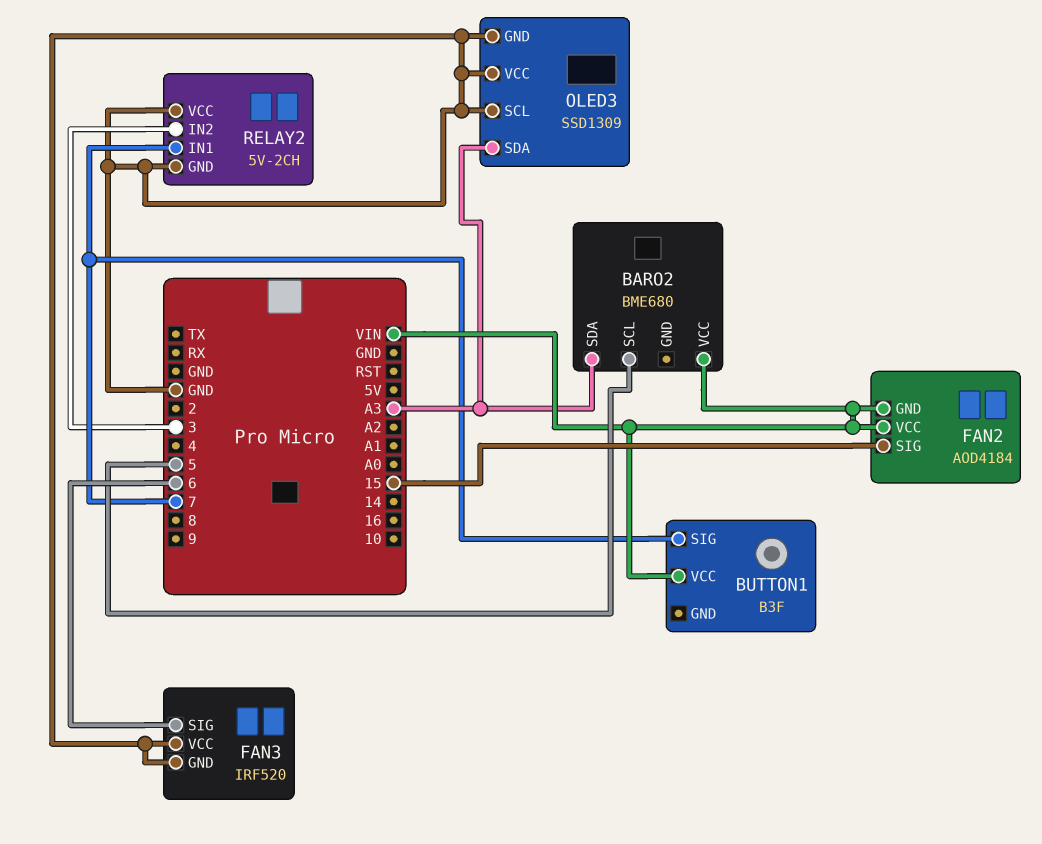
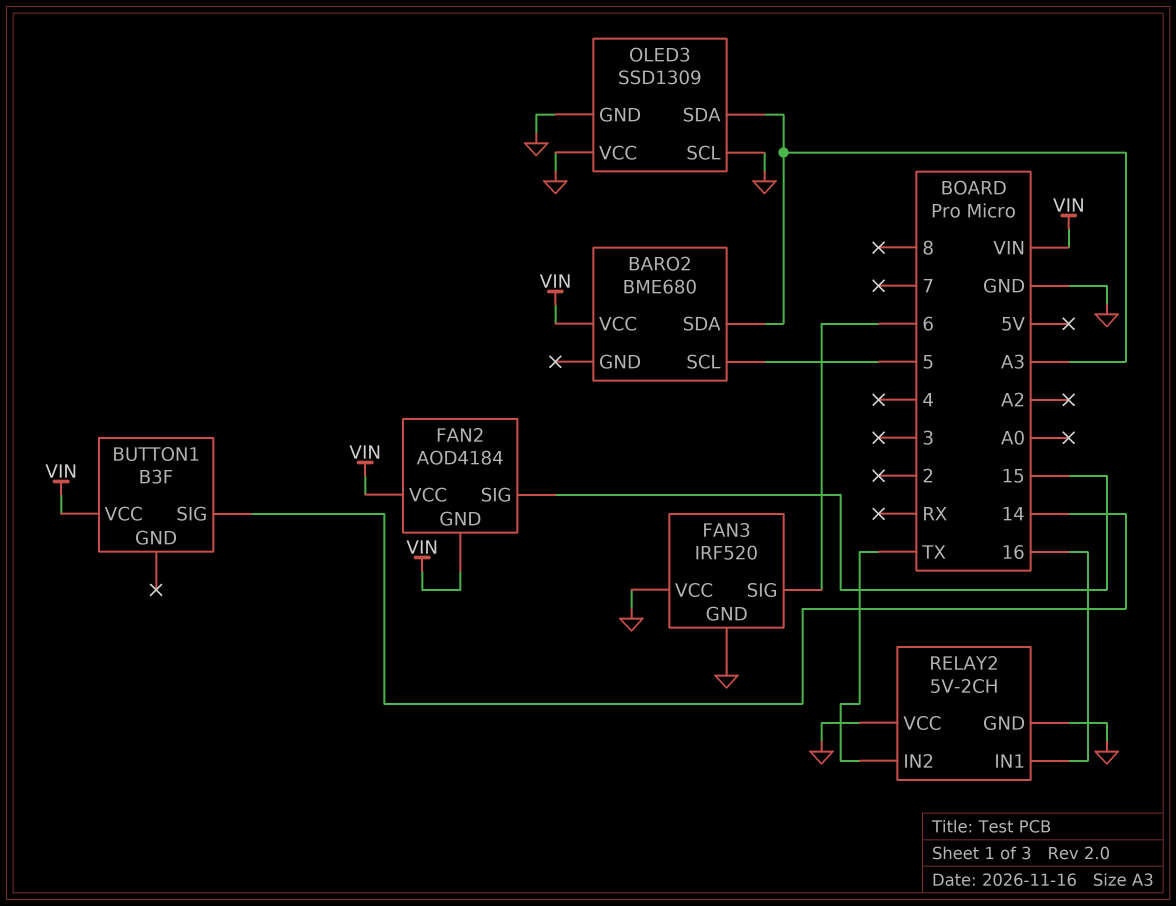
BUTTON1 pin SIG: 7 -> 14
RELAY2 pin IN1: 7 -> 16
RELAY2 pin IN2: 3 -> TX

